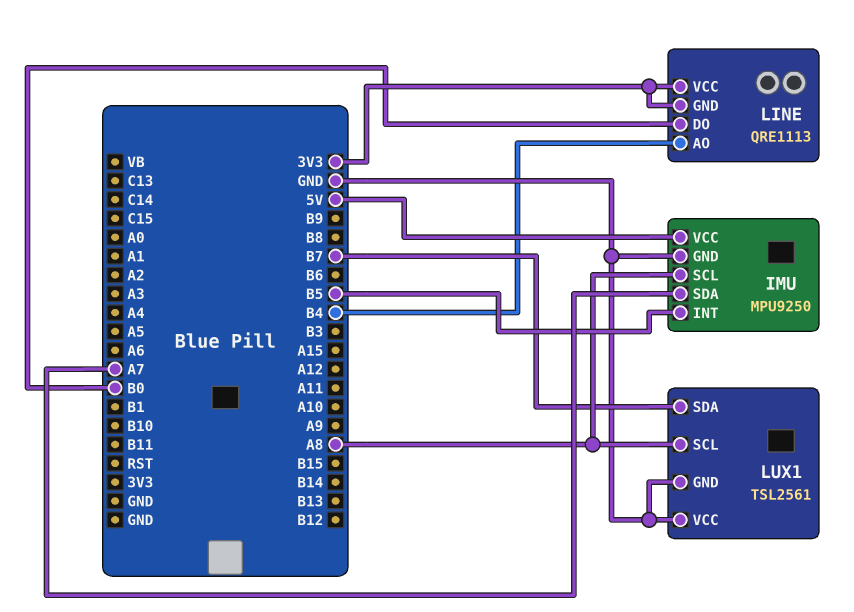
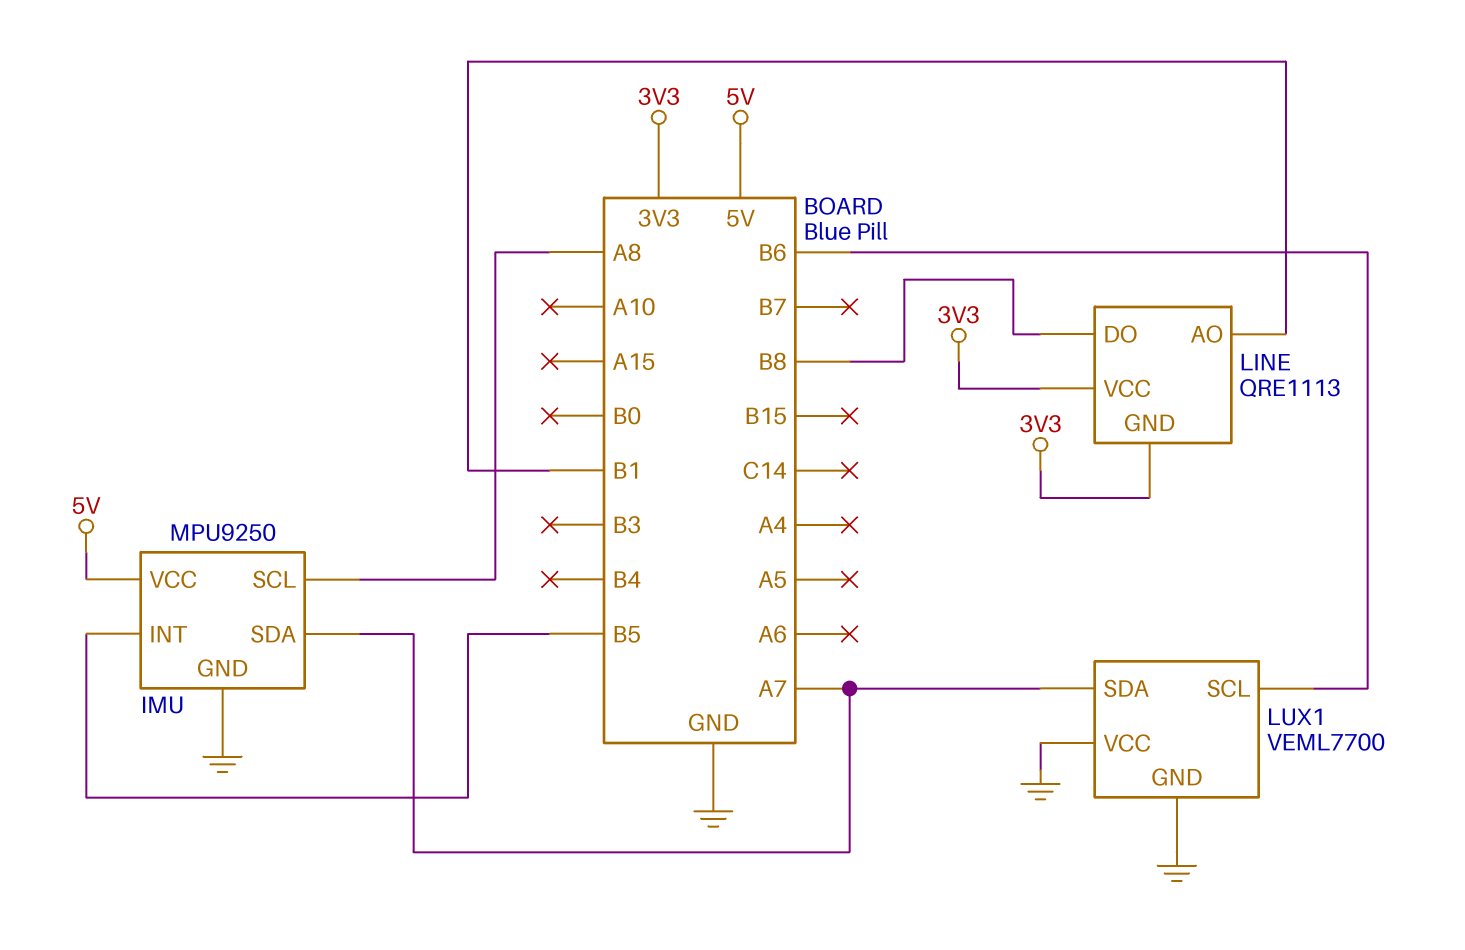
LINE pin AO: B4 -> B1
LINE pin DO: B0 -> B8
LUX1: TSL2561 -> VEML7700
LUX1 pin SCL: A8 -> B6
LUX1 pin SDA: B7 -> A7

